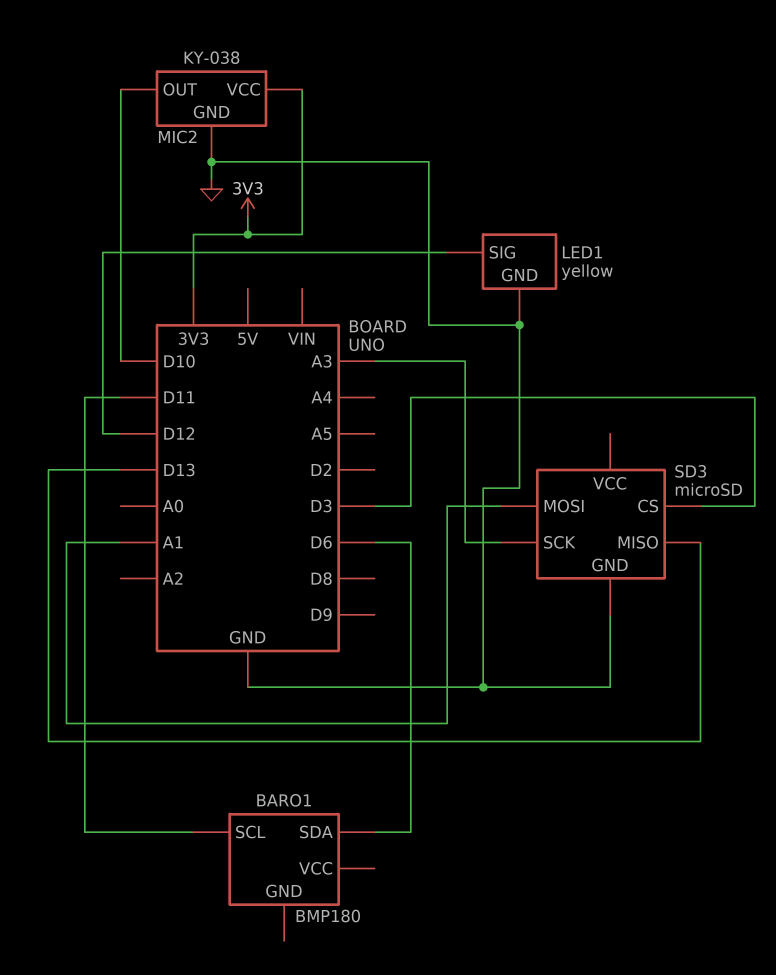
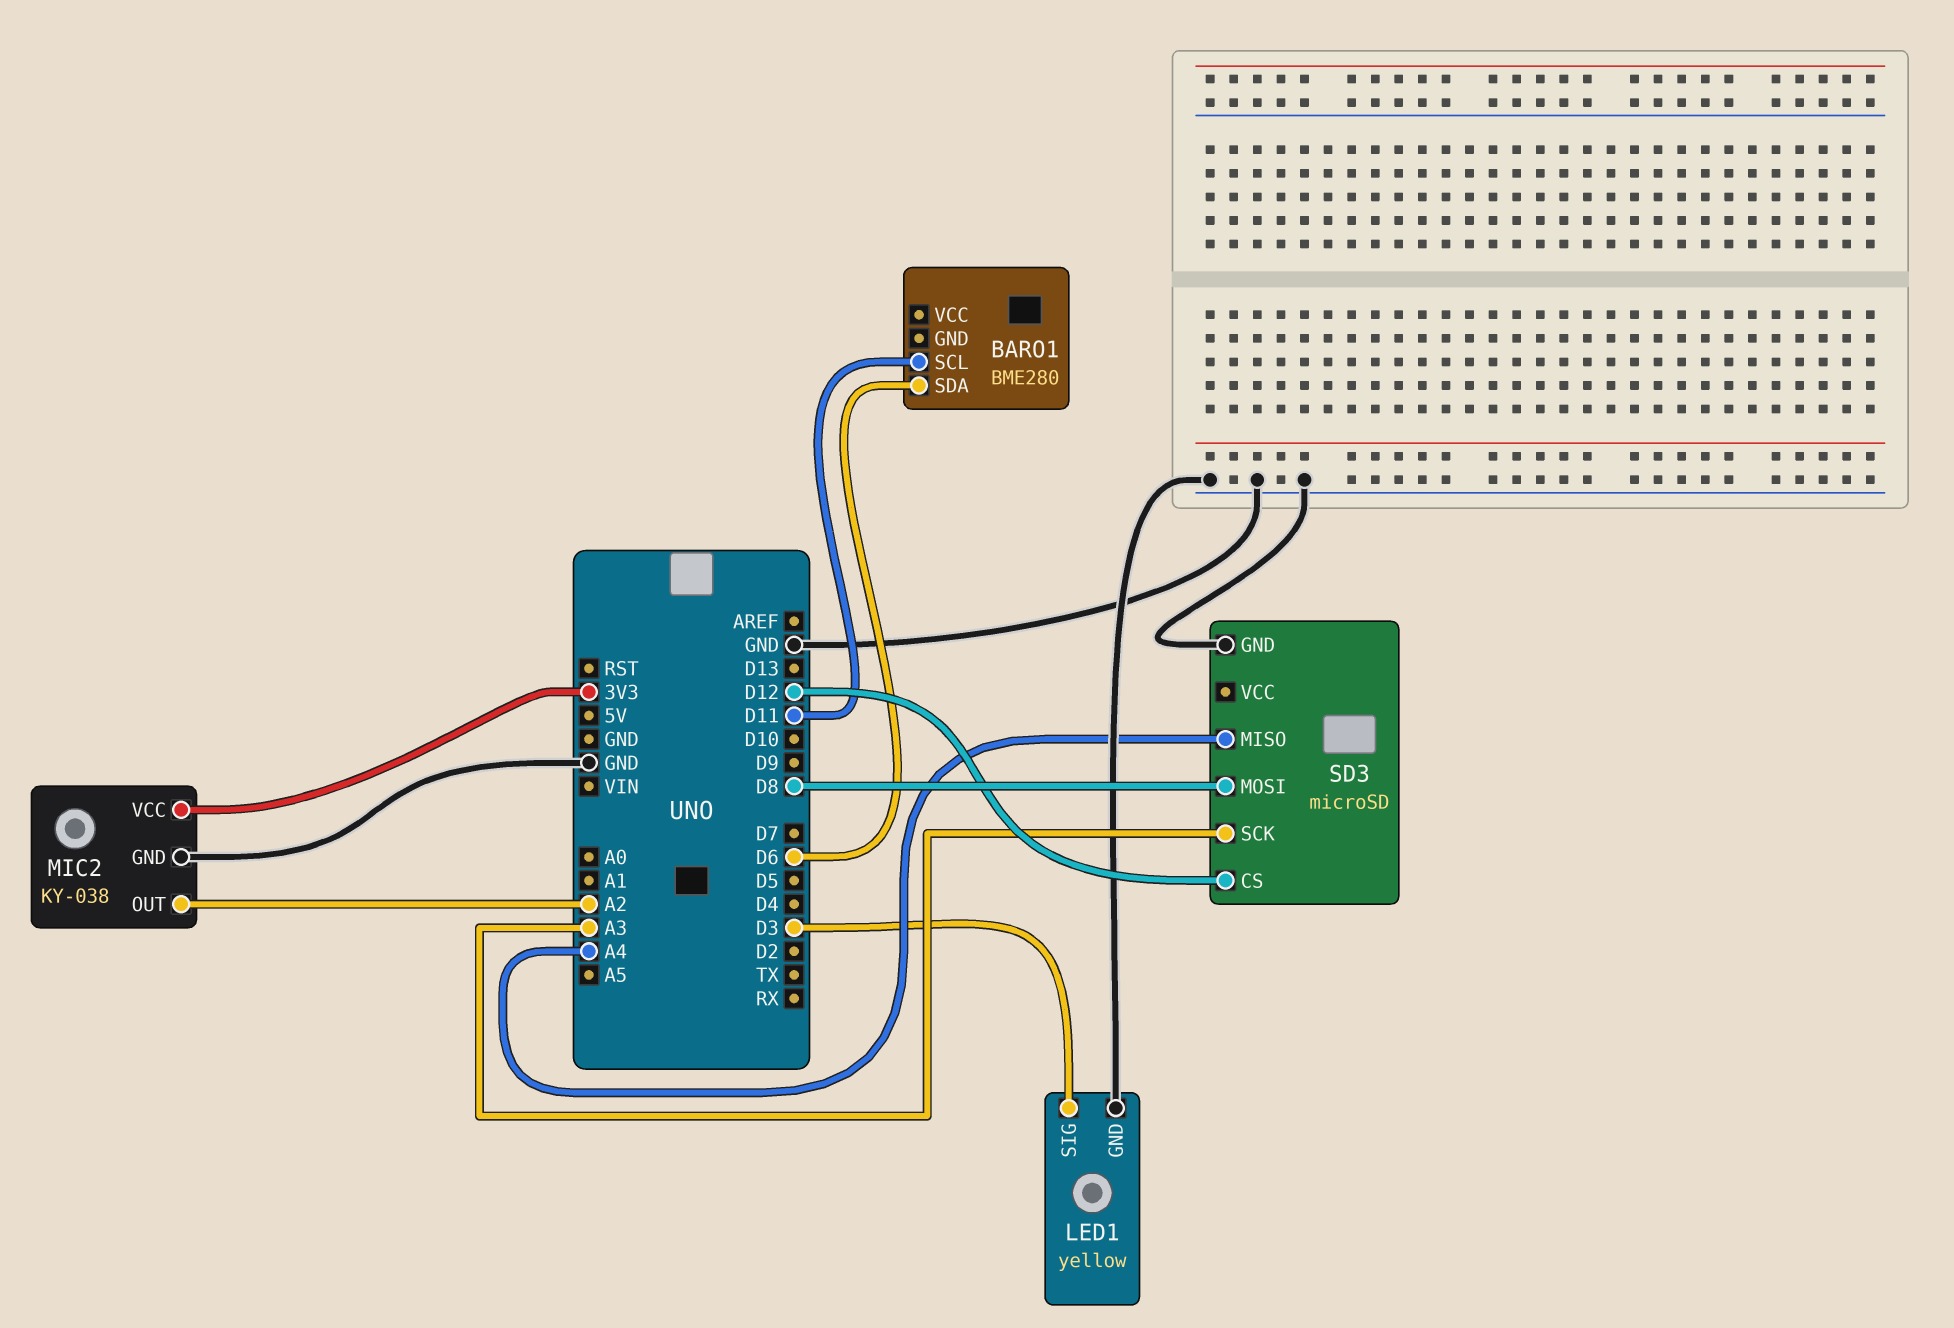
BARO1: BMP180 -> BME280
LED1 pin SIG: D12 -> D3
MIC2 pin OUT: D10 -> A2
SD3 pin CS: D3 -> D12
SD3 pin MISO: D13 -> A4
SD3 pin MOSI: A1 -> D8

